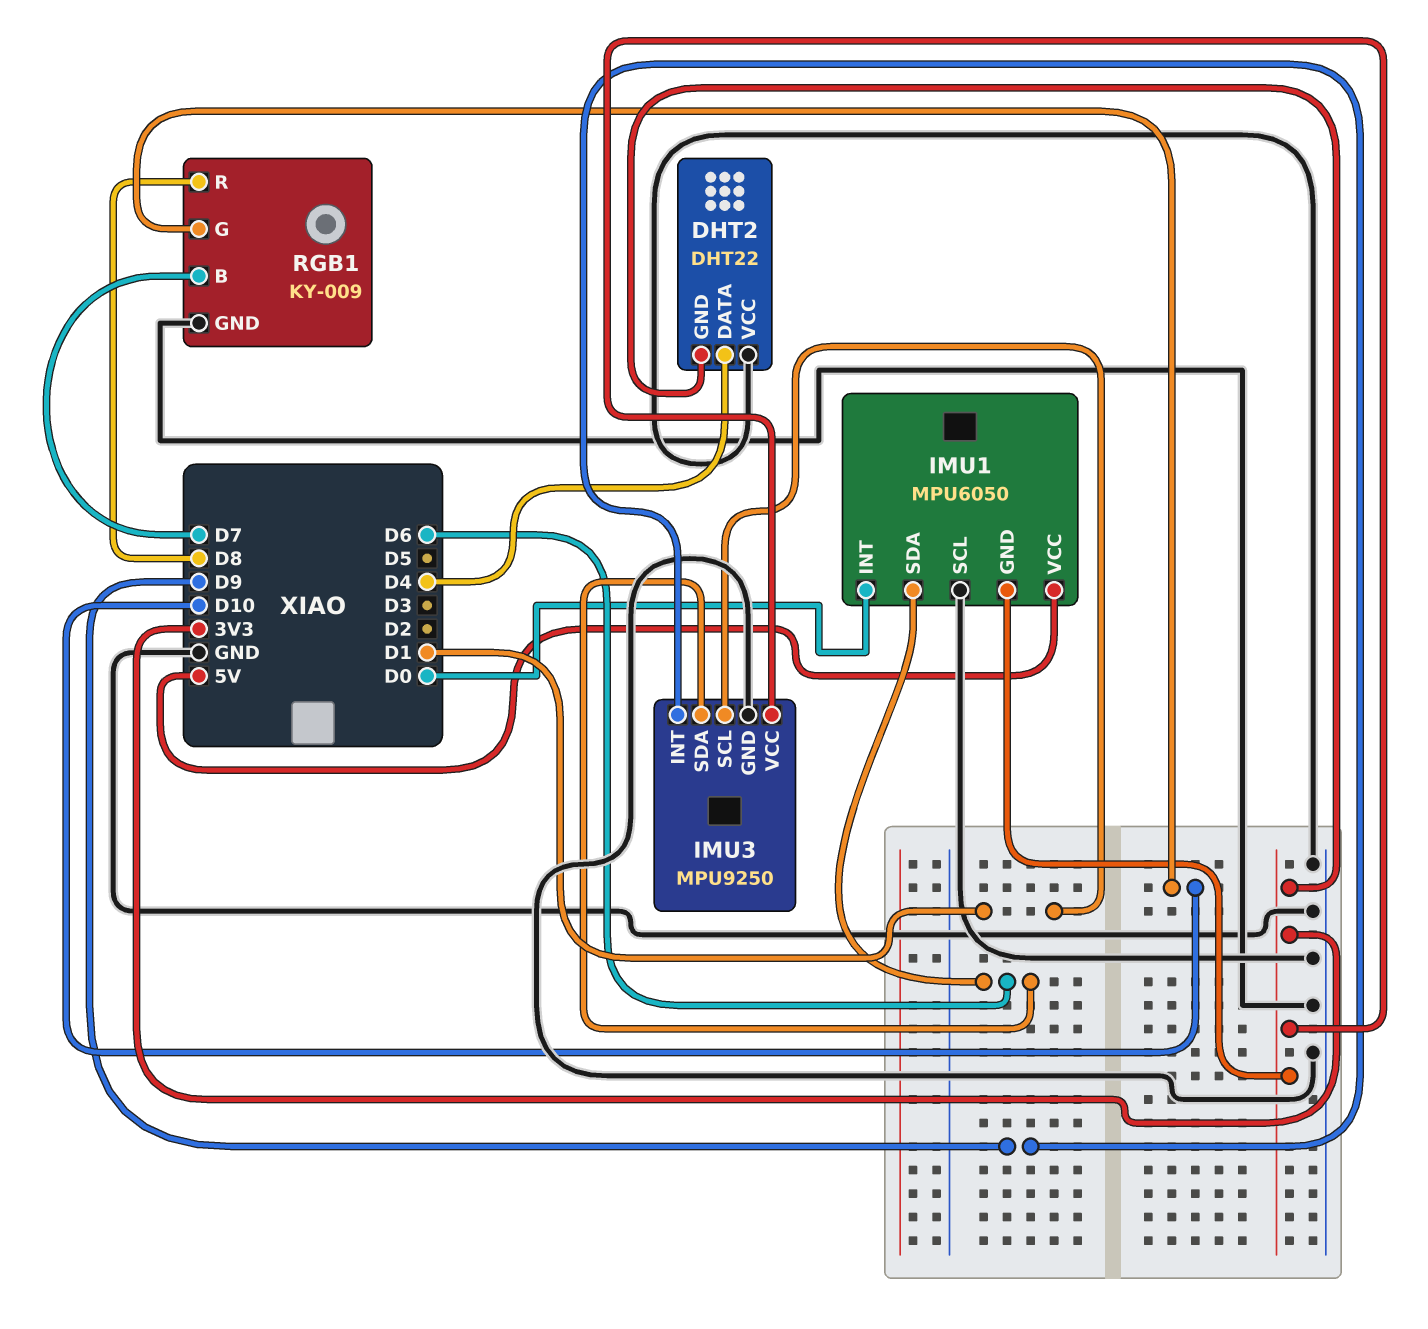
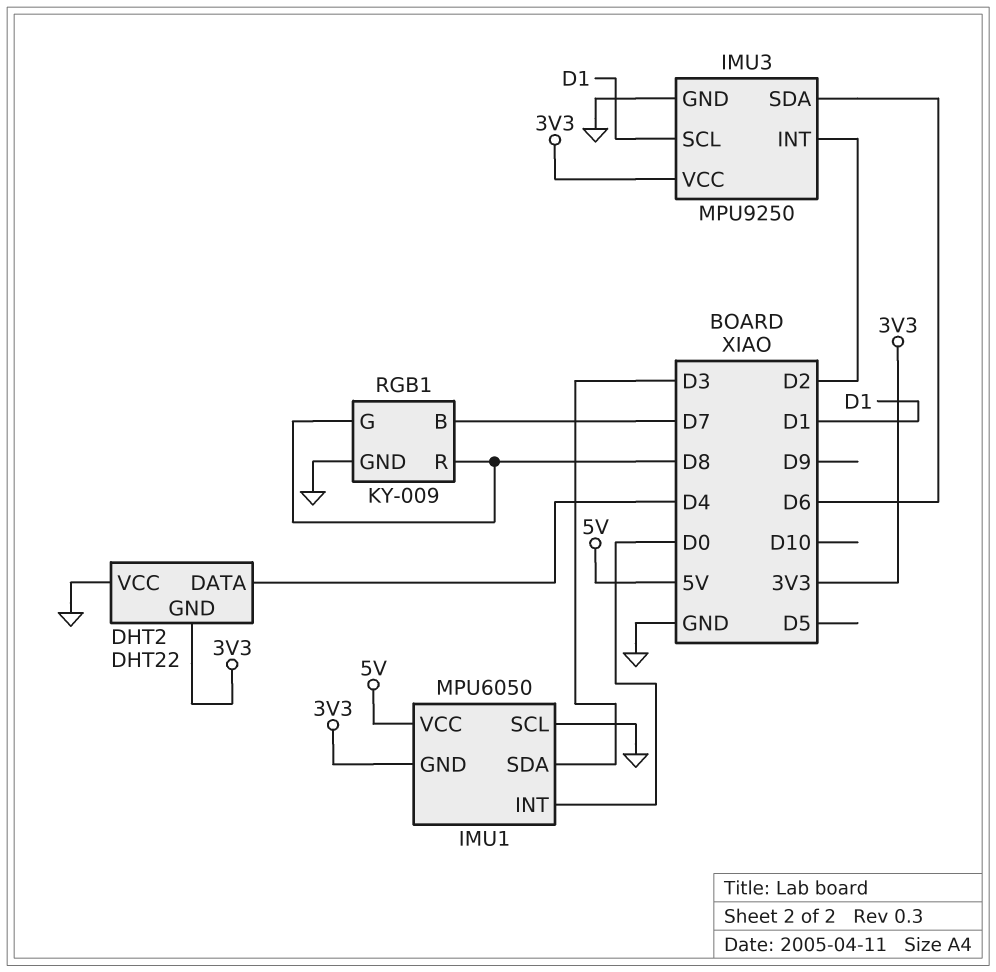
IMU1 pin SDA: D6 -> D3
IMU3 pin INT: D9 -> D2
RGB1 pin G: D10 -> D8

